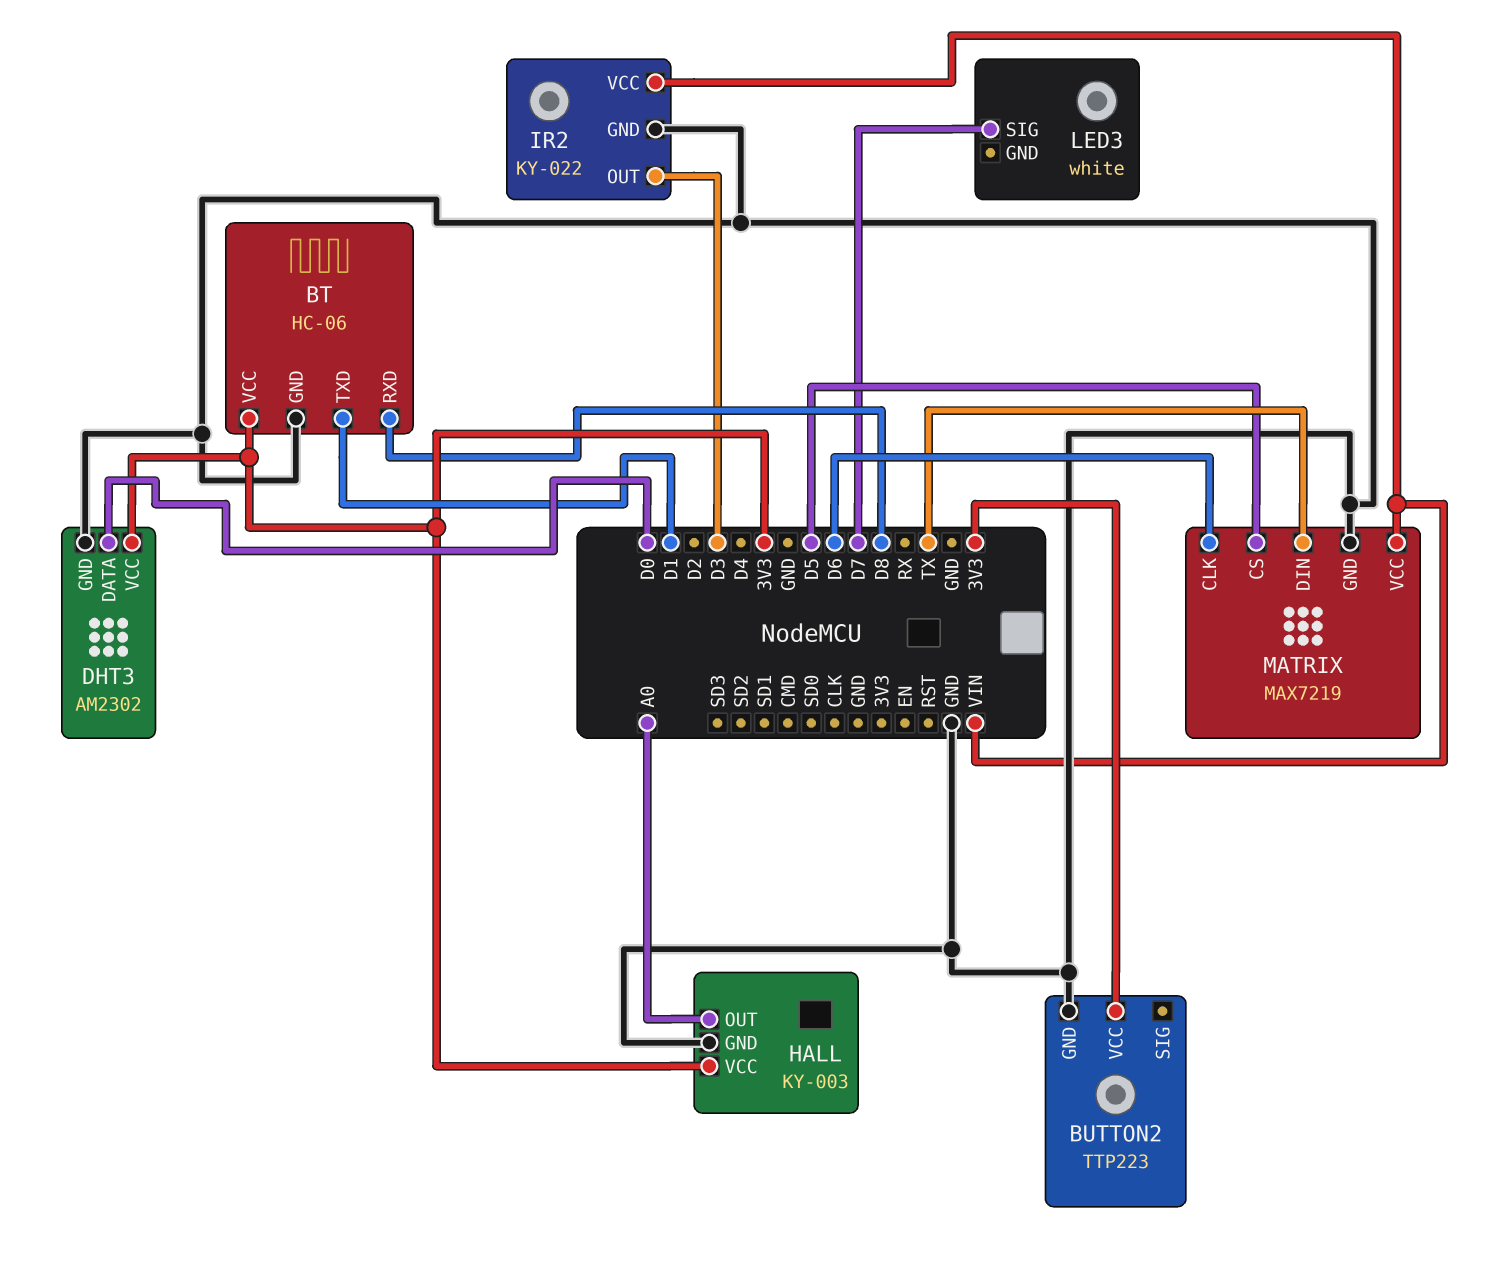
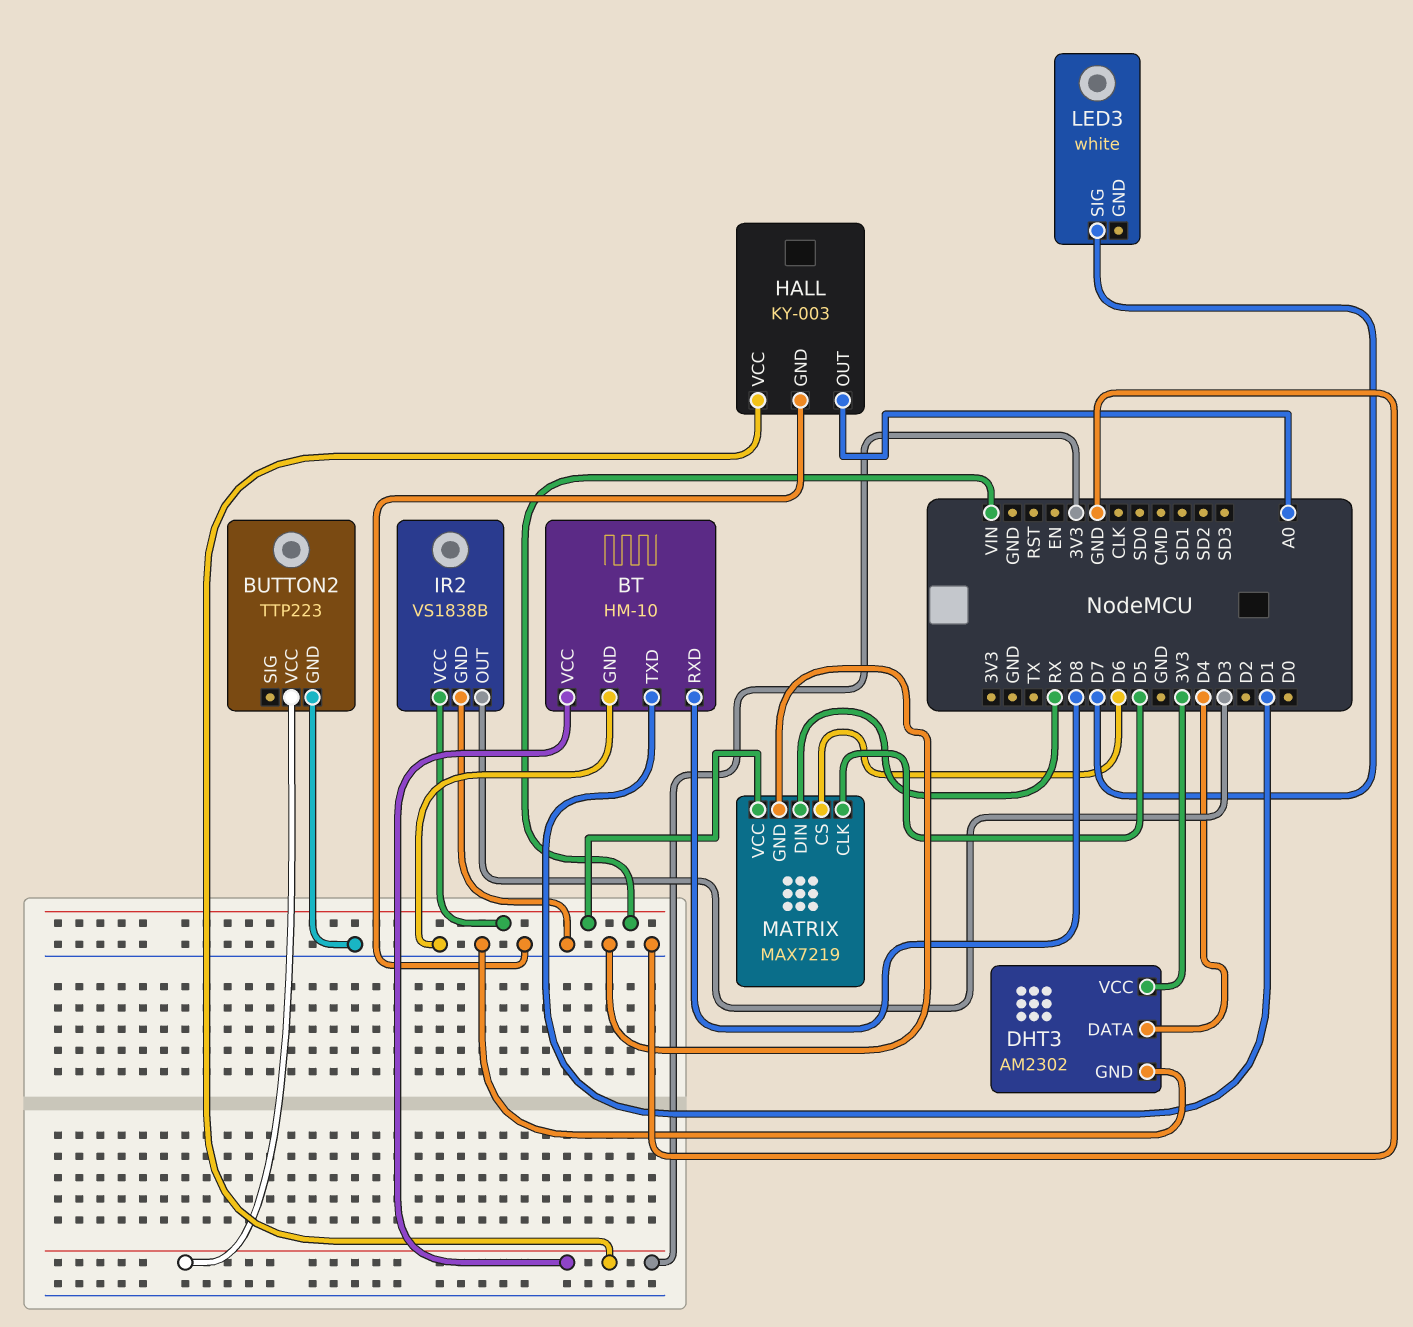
BT: HC-06 -> HM-10
DHT3 pin DATA: D0 -> D4
IR2: KY-022 -> VS1838B
MATRIX pin CLK: D6 -> D5
MATRIX pin CS: D5 -> D6
MATRIX pin DIN: TX -> RX

